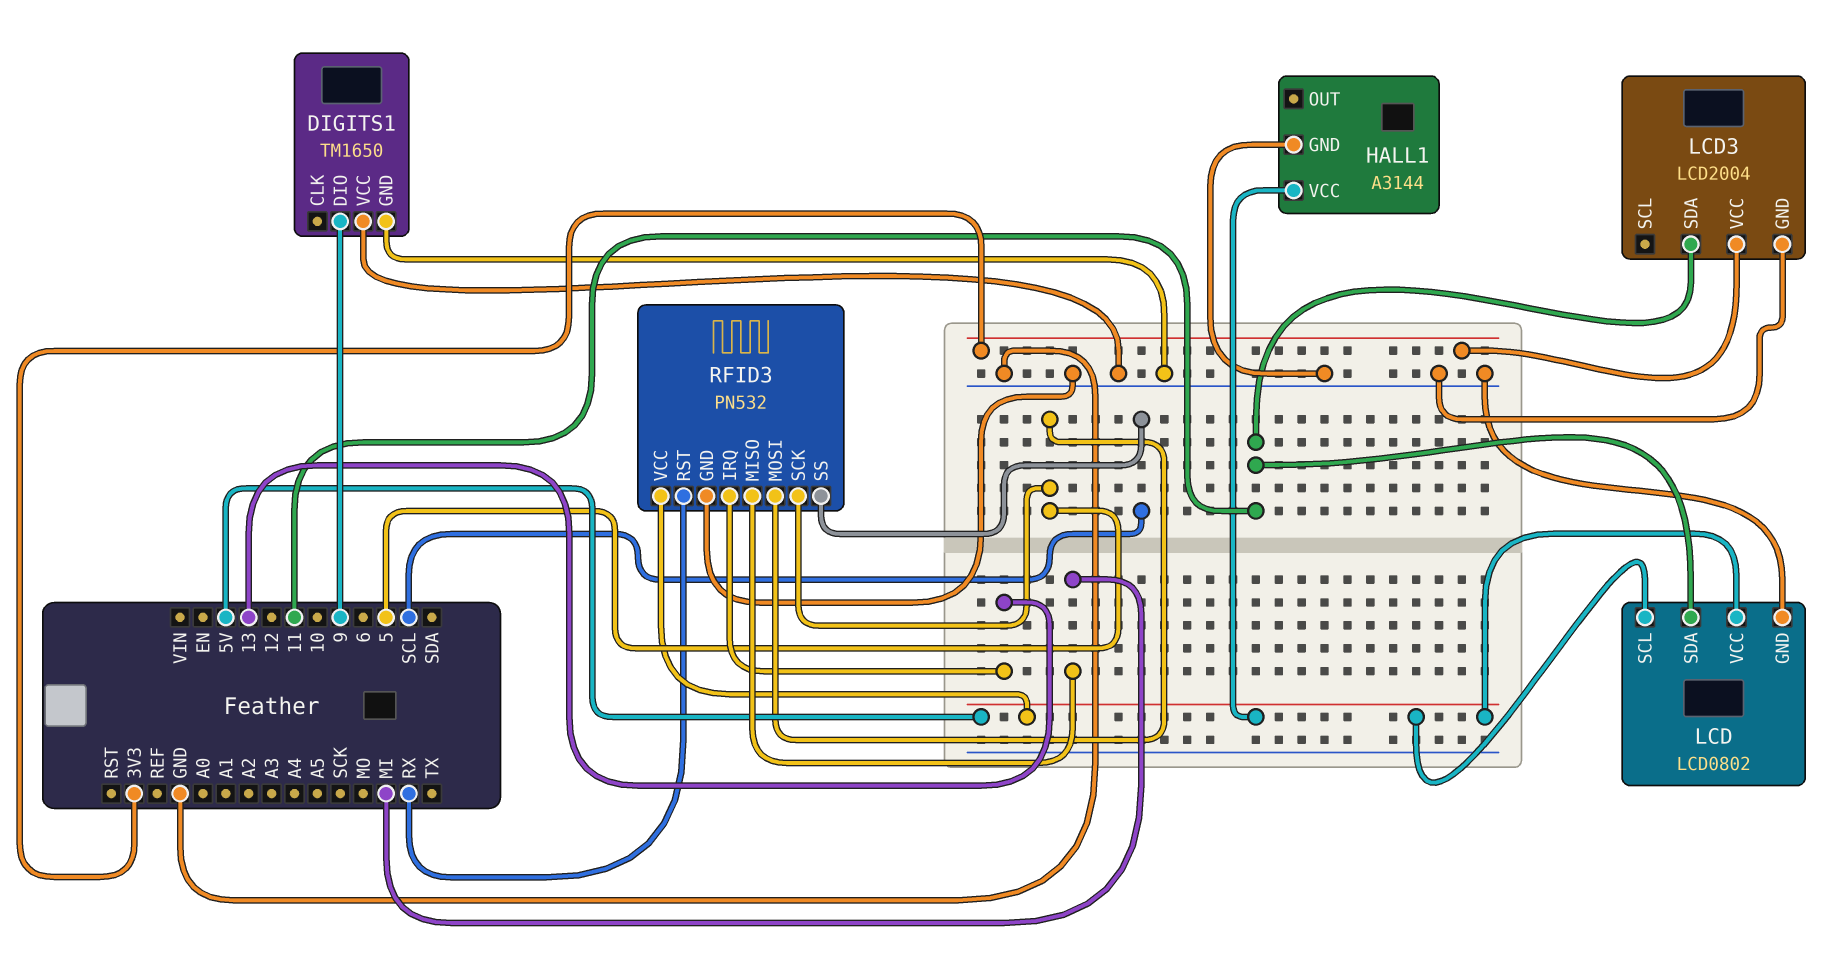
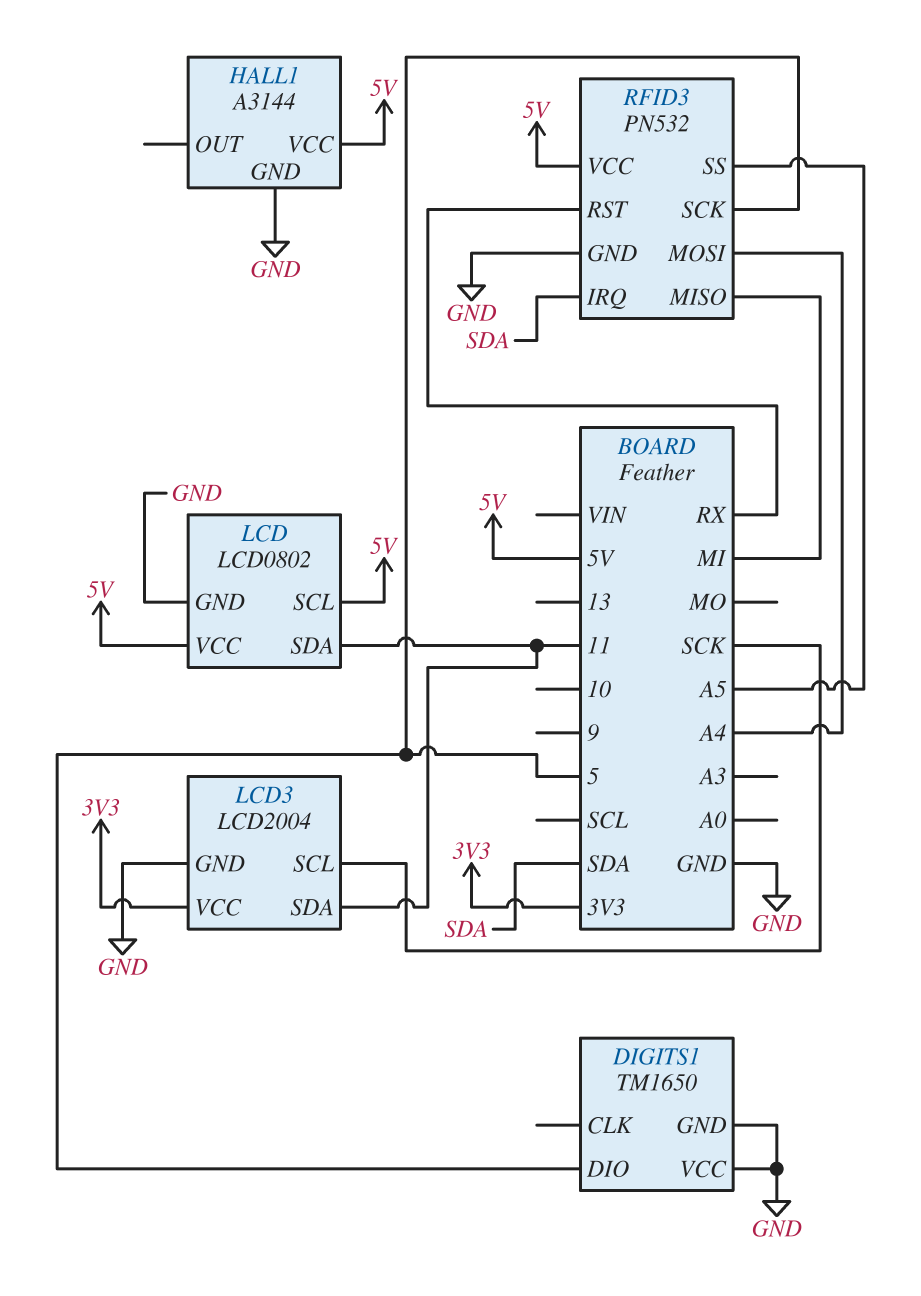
DIGITS1 pin DIO: 9 -> 5
LCD3 pin SCL: none -> SCK
RFID3 pin IRQ: 13 -> SDA
RFID3 pin MOSI: 5 -> A4
RFID3 pin SS: SCL -> A5

